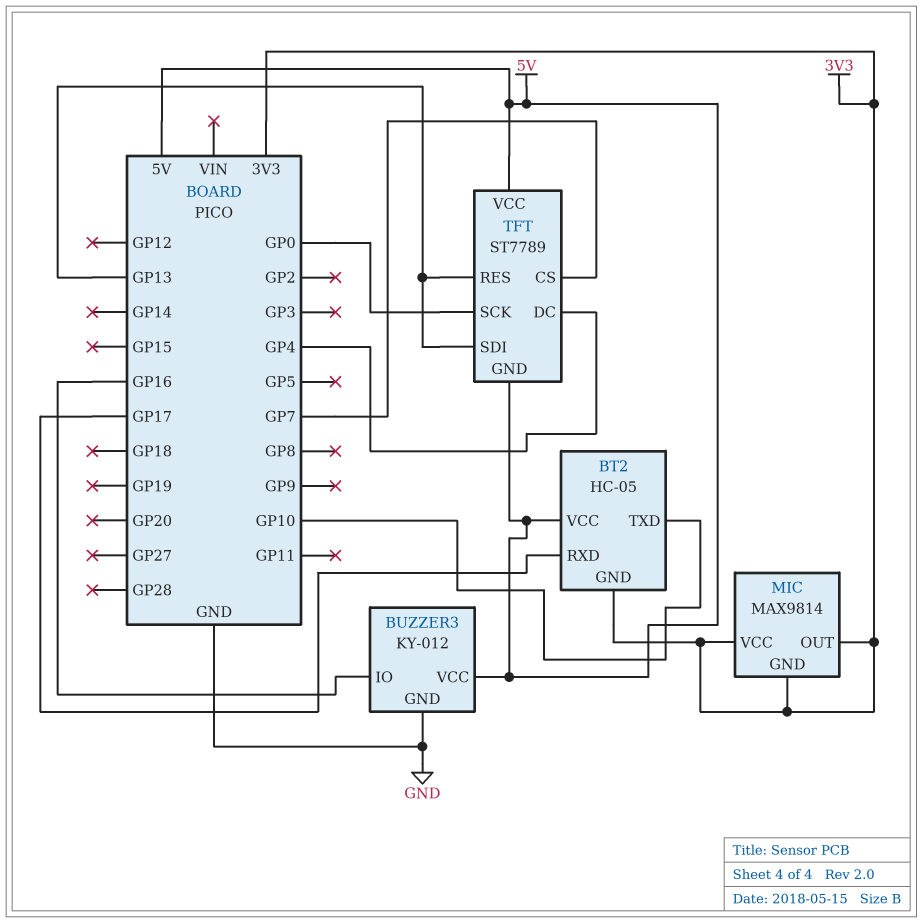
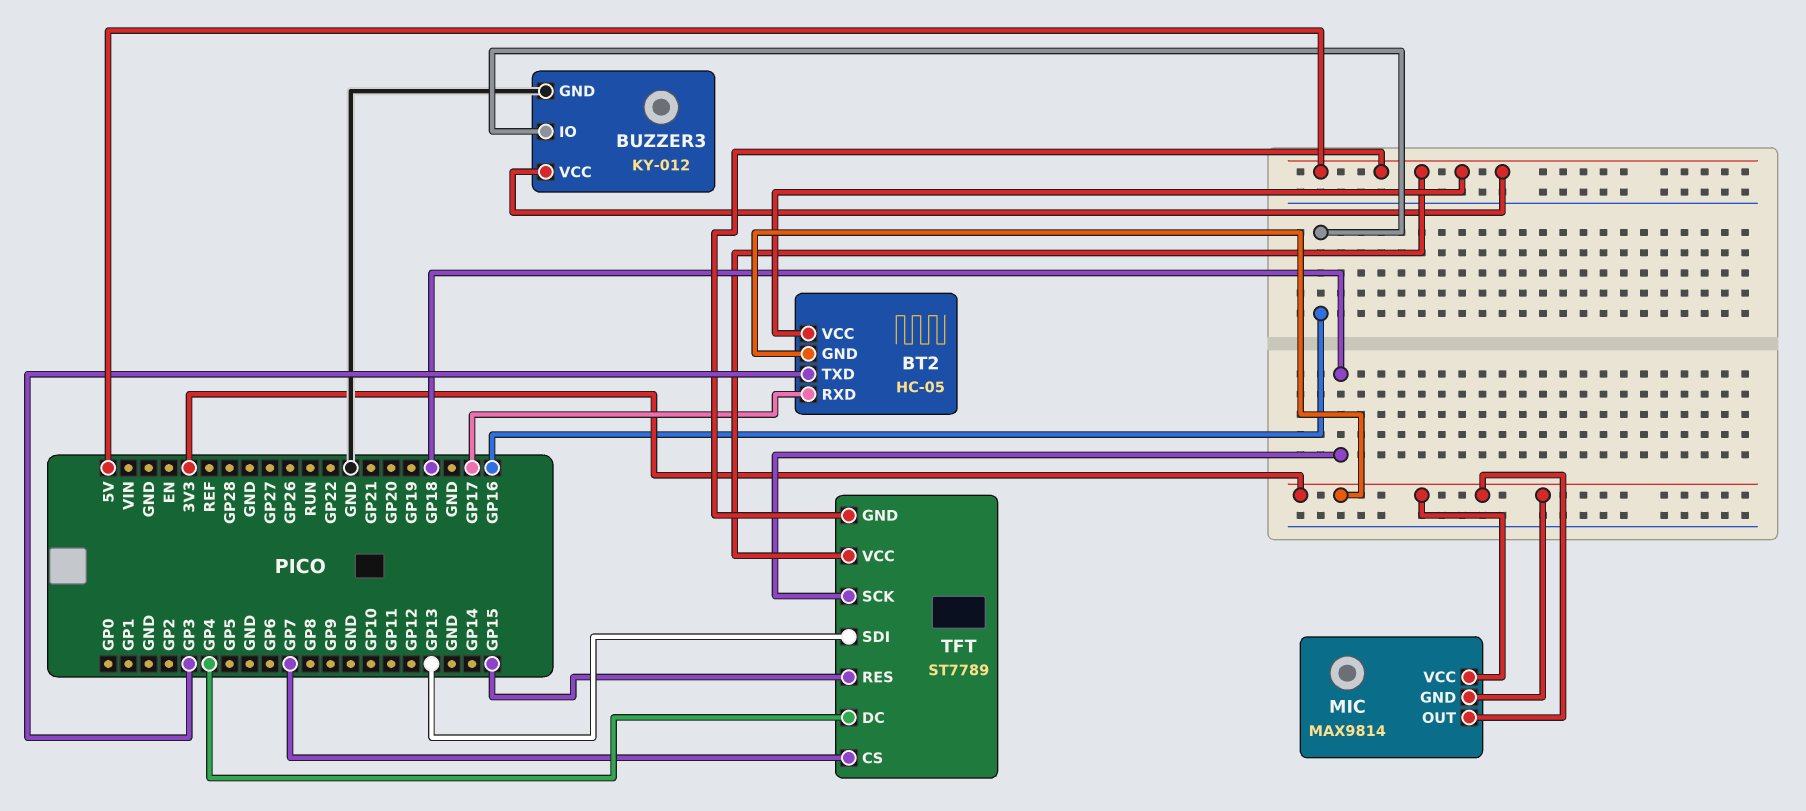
BT2 pin TXD: GP10 -> GP3
TFT pin RES: GP13 -> GP15
TFT pin SCK: GP0 -> GP18

